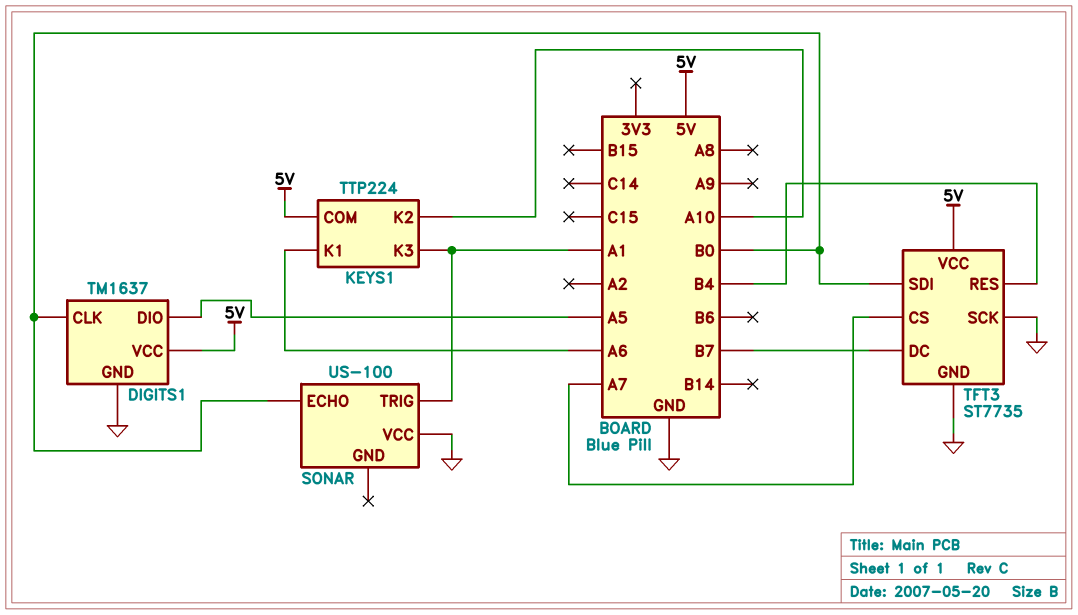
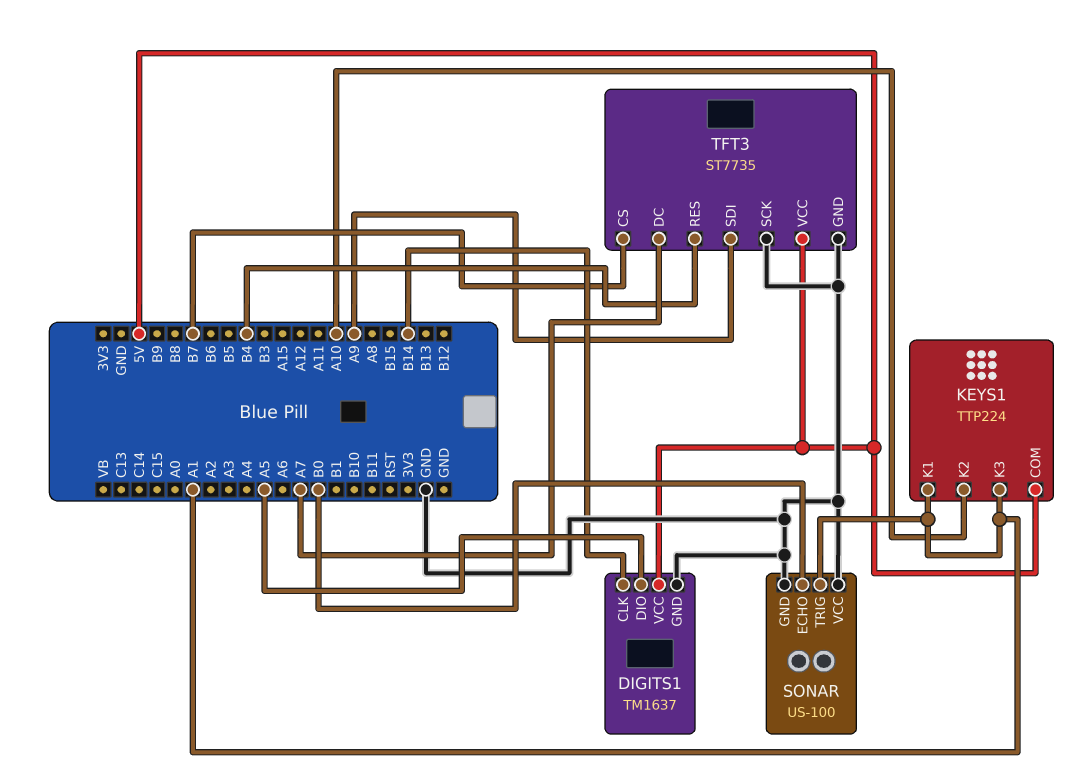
DIGITS1 pin CLK: B0 -> B14
KEYS1 pin K1: A6 -> A1
SONAR pin GND: none -> GND
TFT3 pin CS: A7 -> B7
TFT3 pin DC: B7 -> A7
TFT3 pin SDI: B0 -> A9

